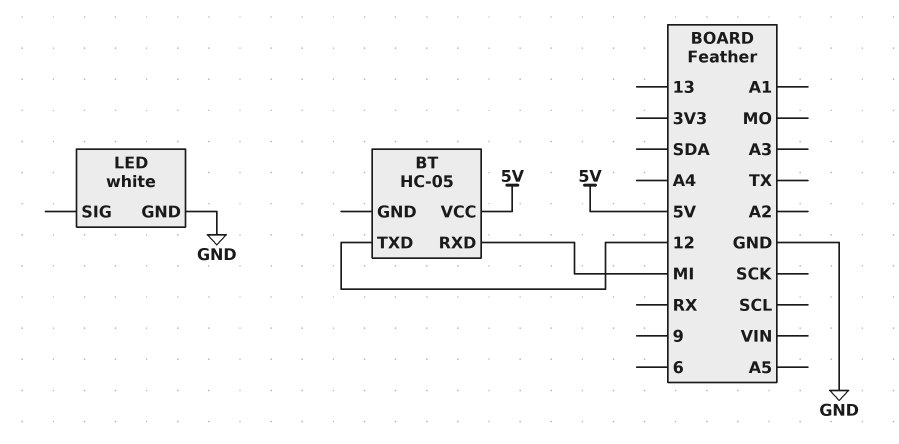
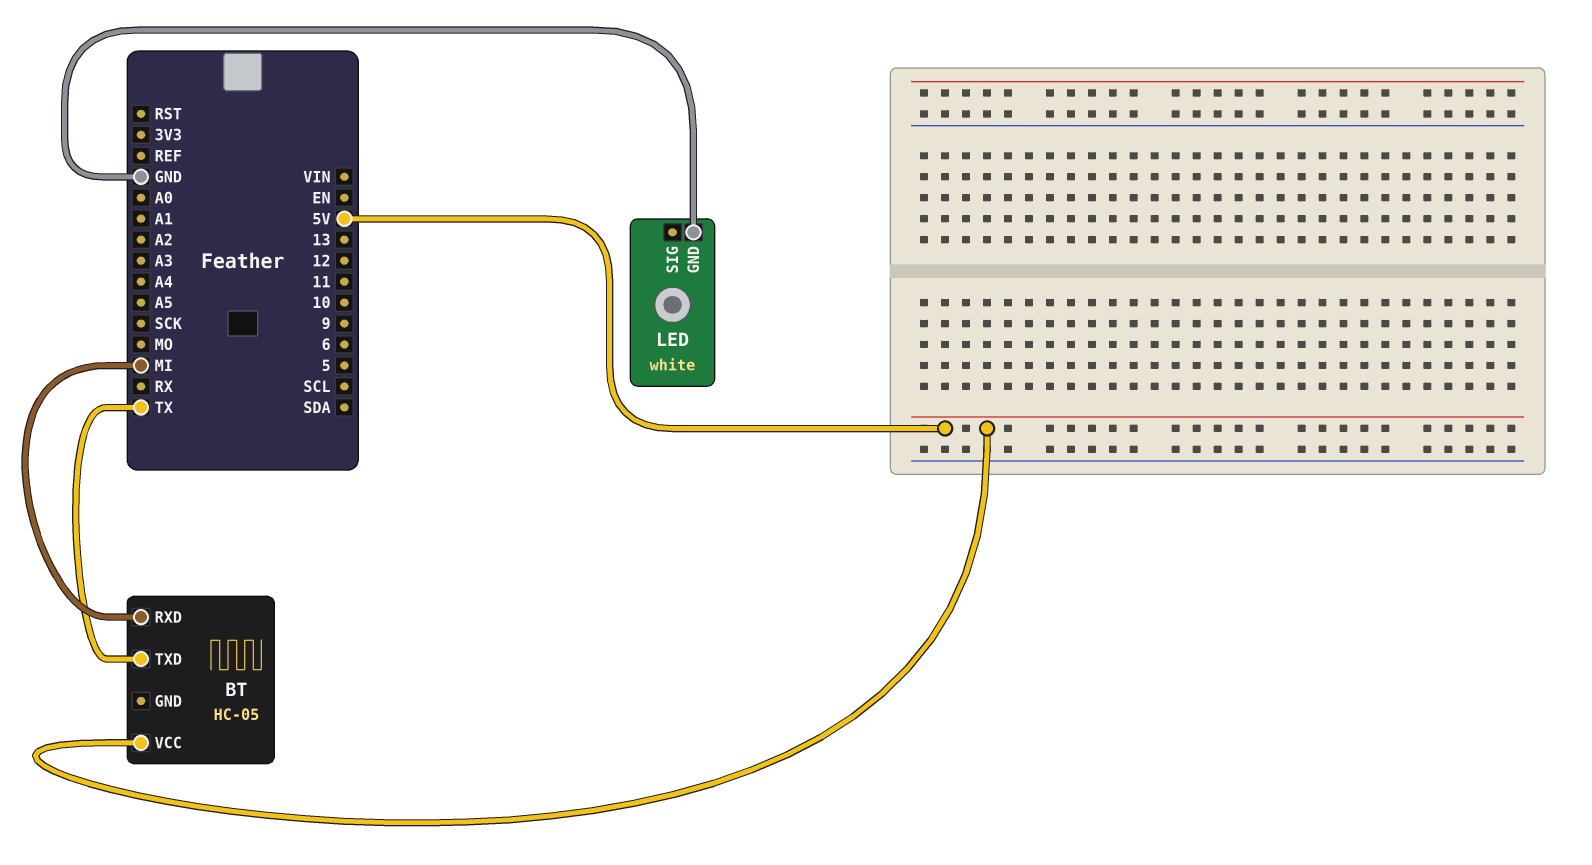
BT pin TXD: 12 -> TX

